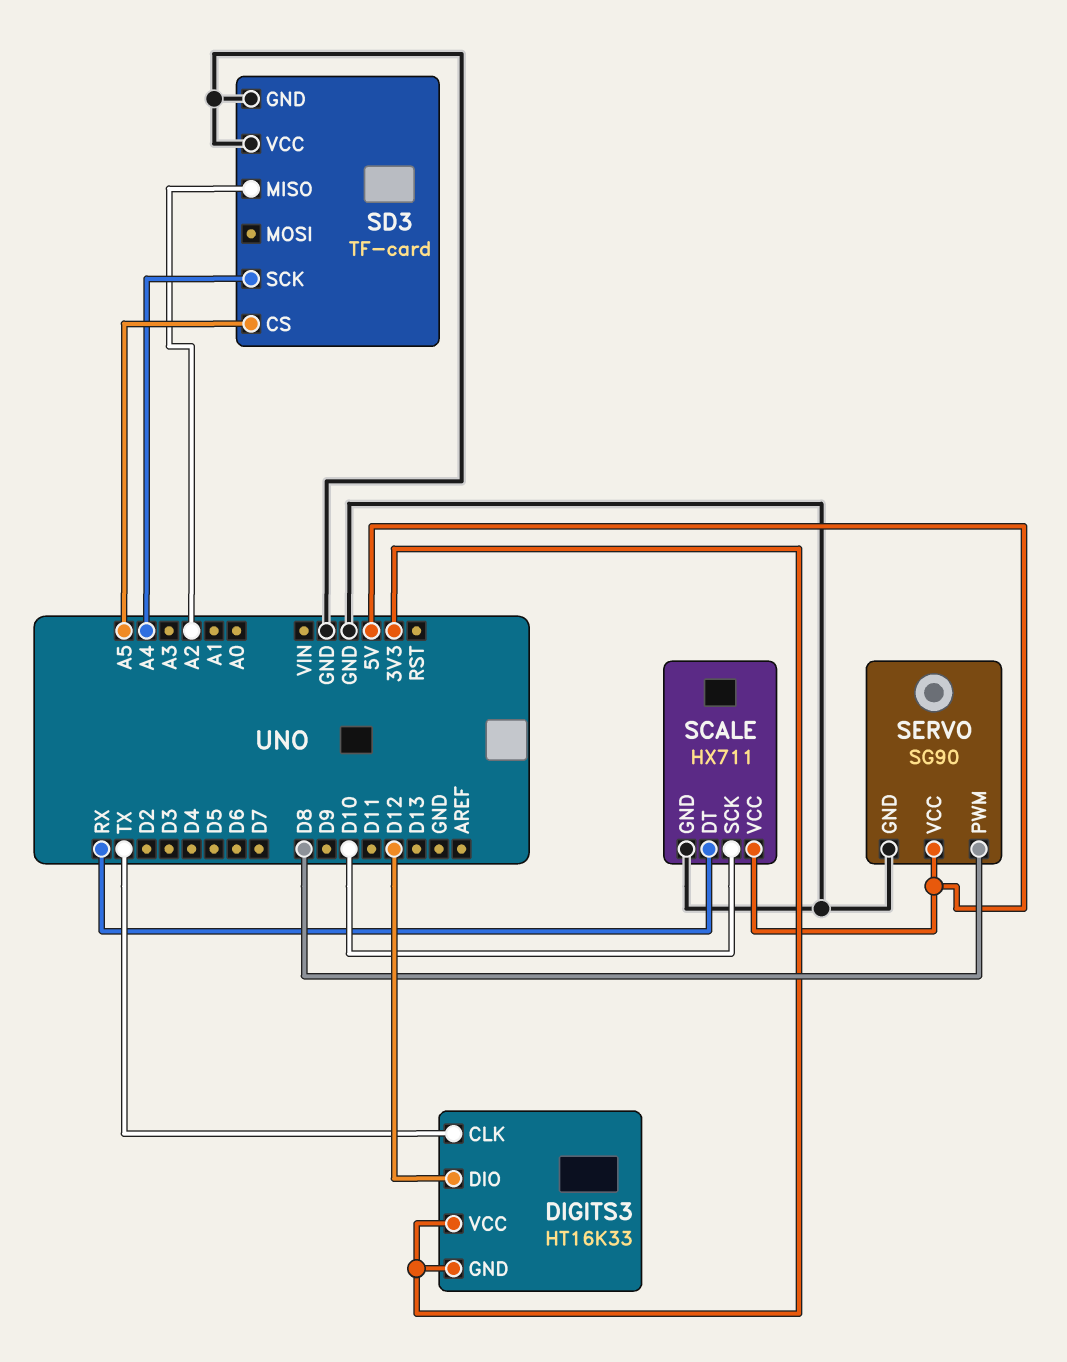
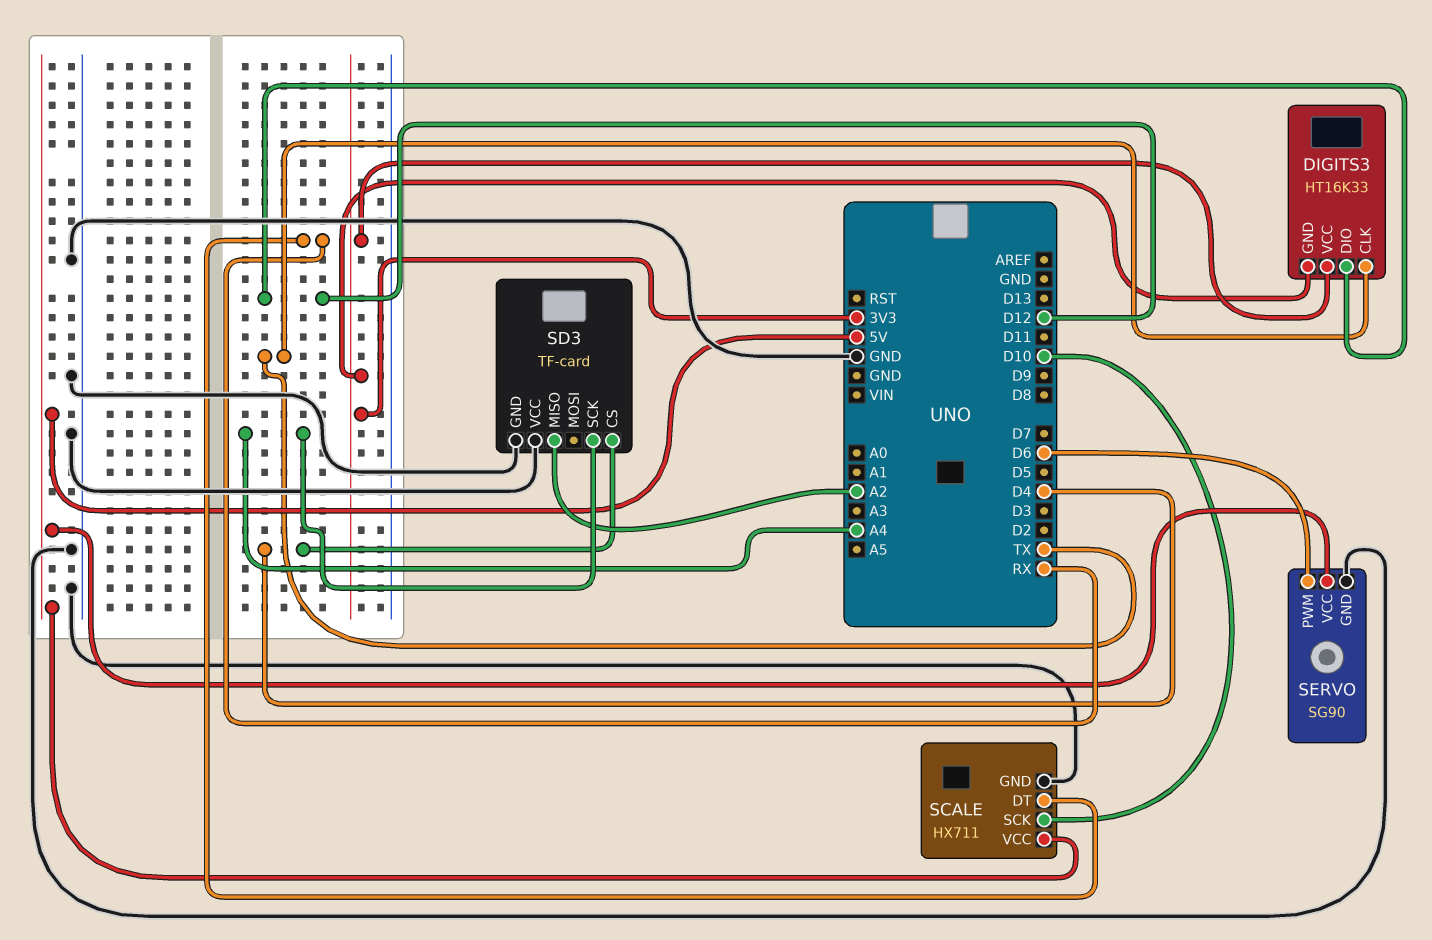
SD3 pin CS: A5 -> D4
SERVO pin PWM: D8 -> D6

